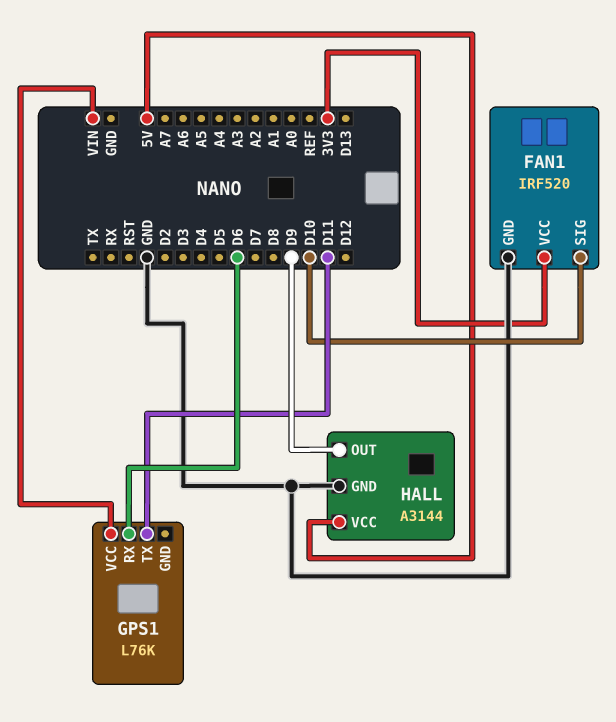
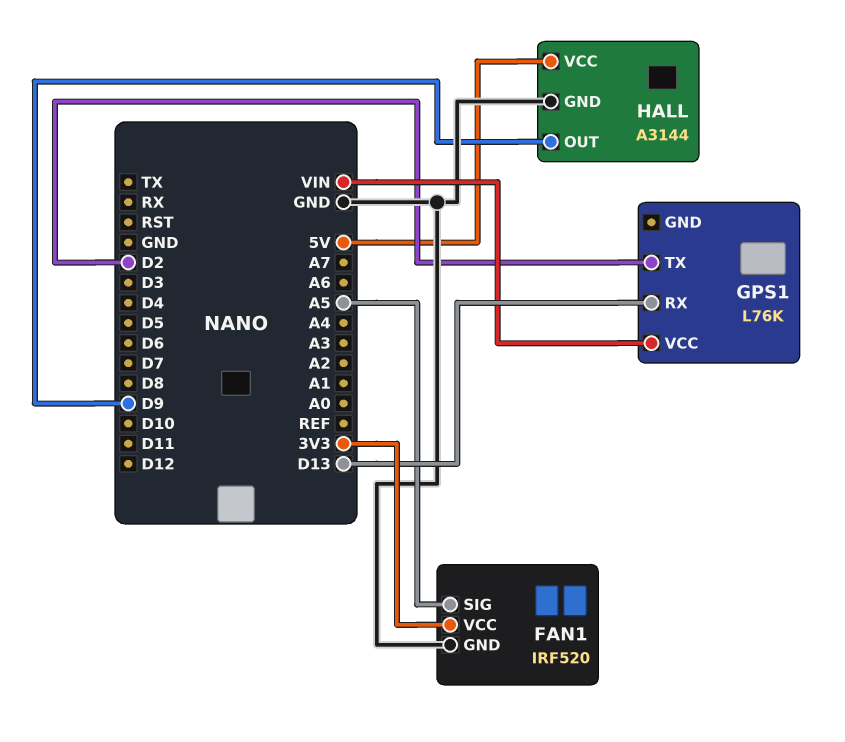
FAN1 pin SIG: D10 -> A5
GPS1 pin RX: D6 -> D13
GPS1 pin TX: D11 -> D2

